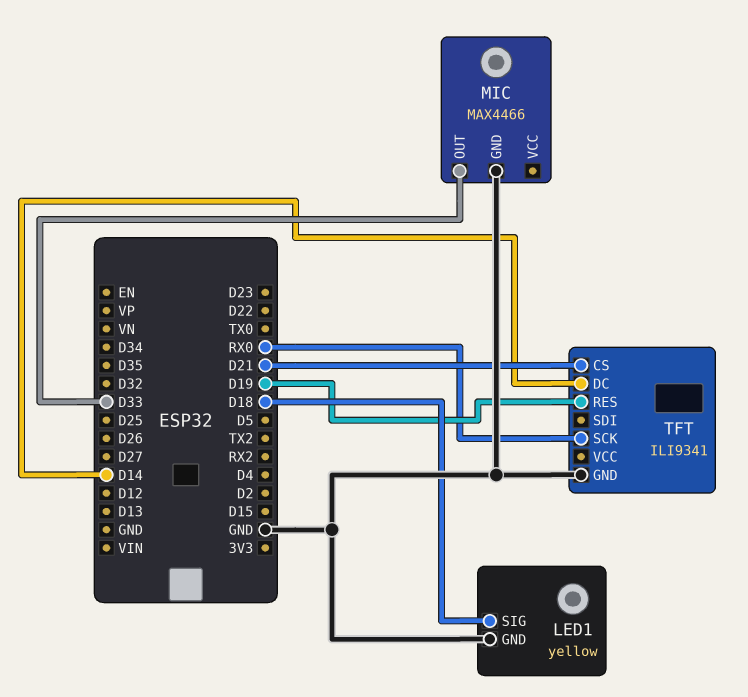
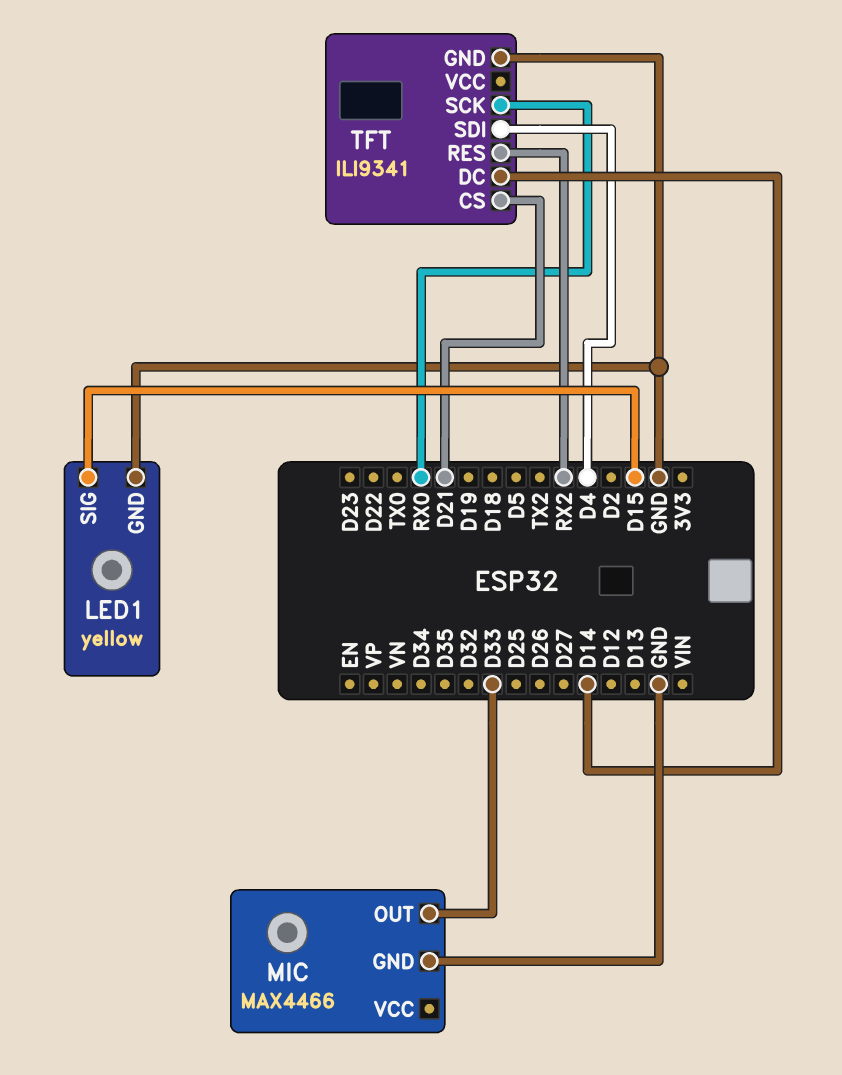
LED1 pin SIG: D18 -> D15
TFT pin RES: D19 -> RX2
TFT pin SDI: none -> D4

